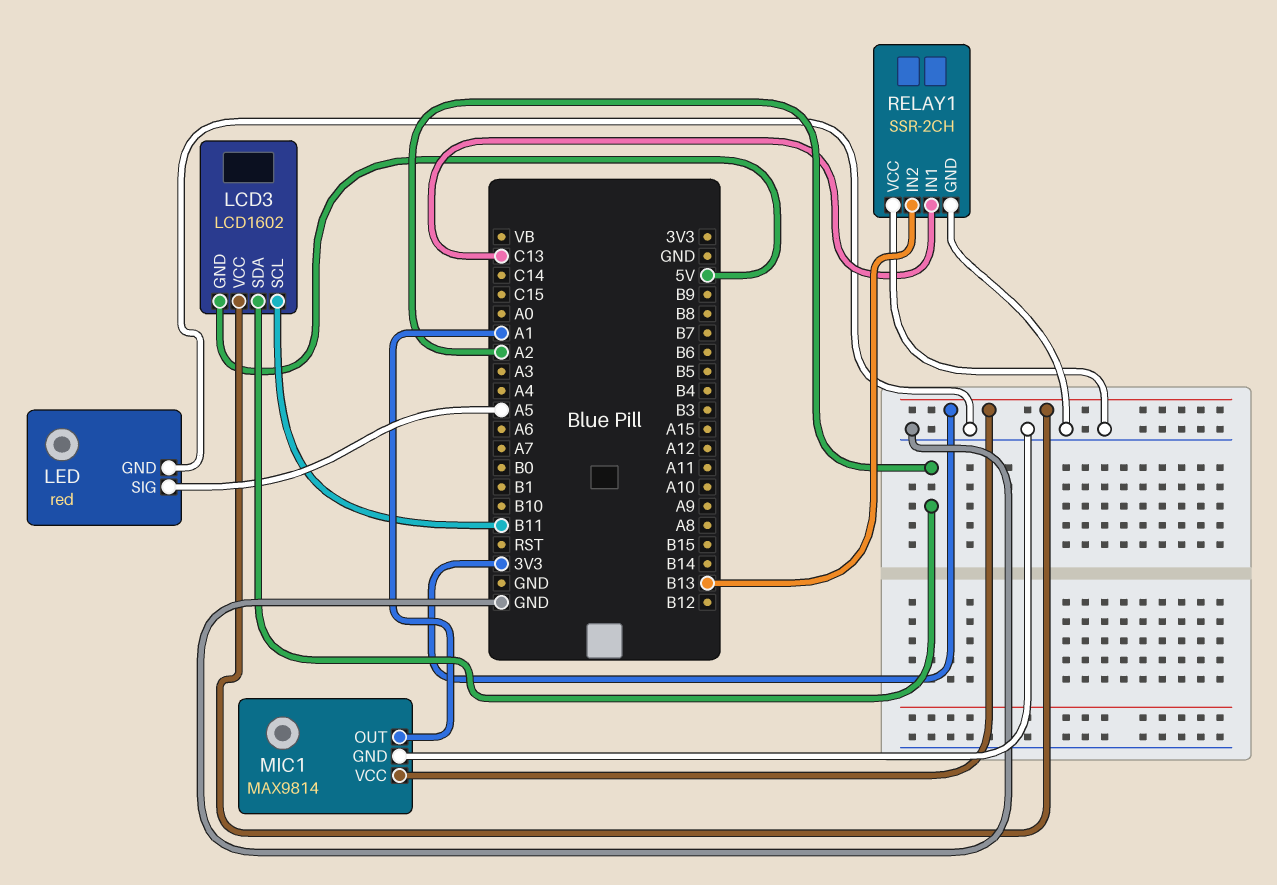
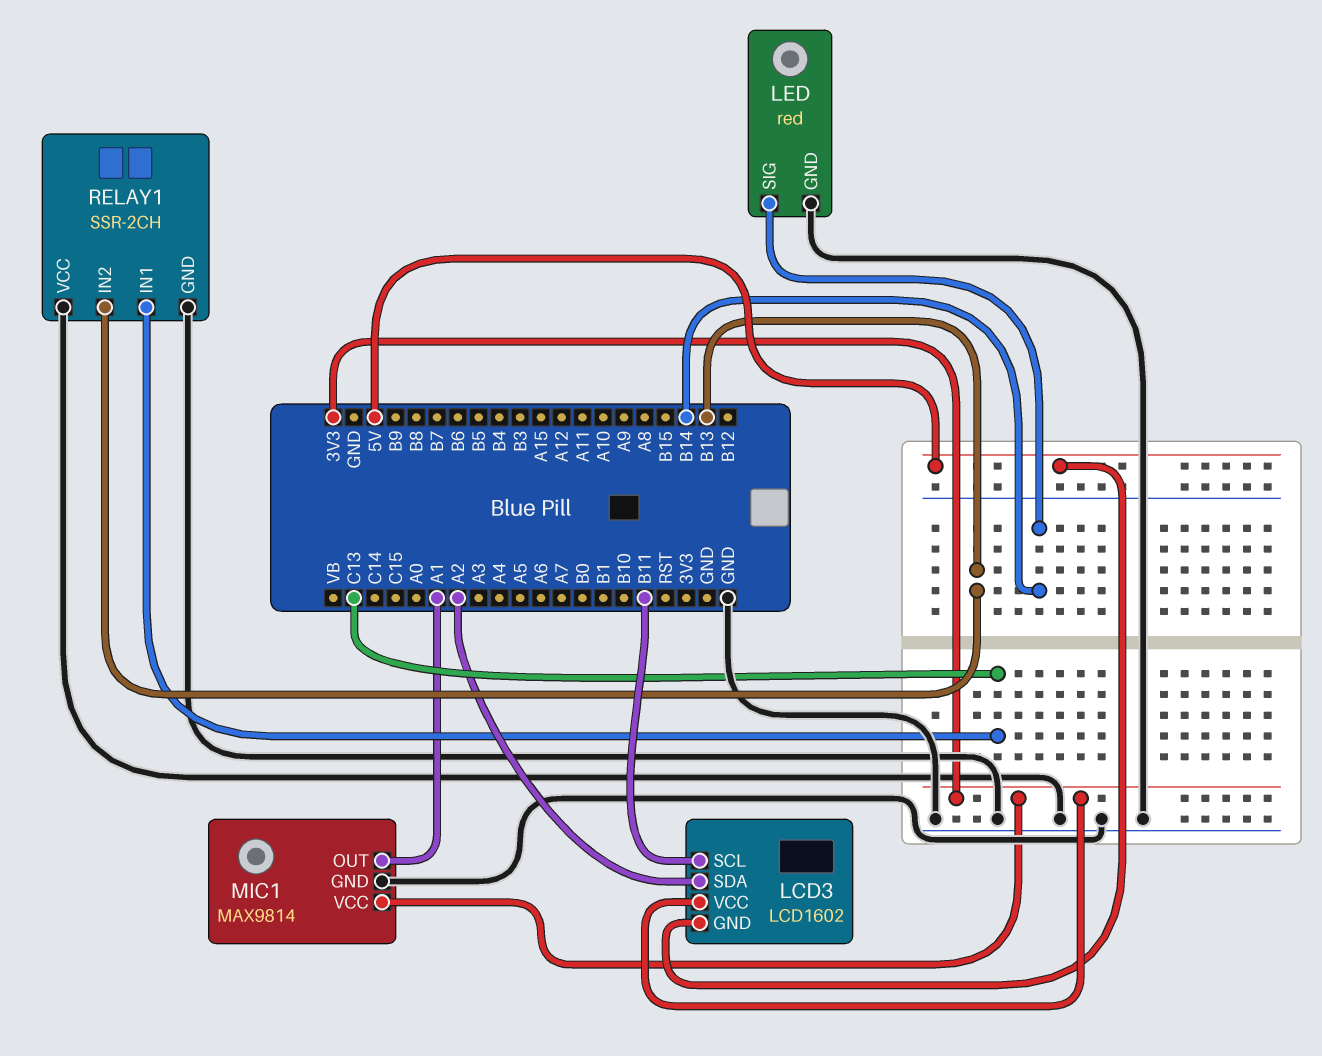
LED pin SIG: A5 -> B14

